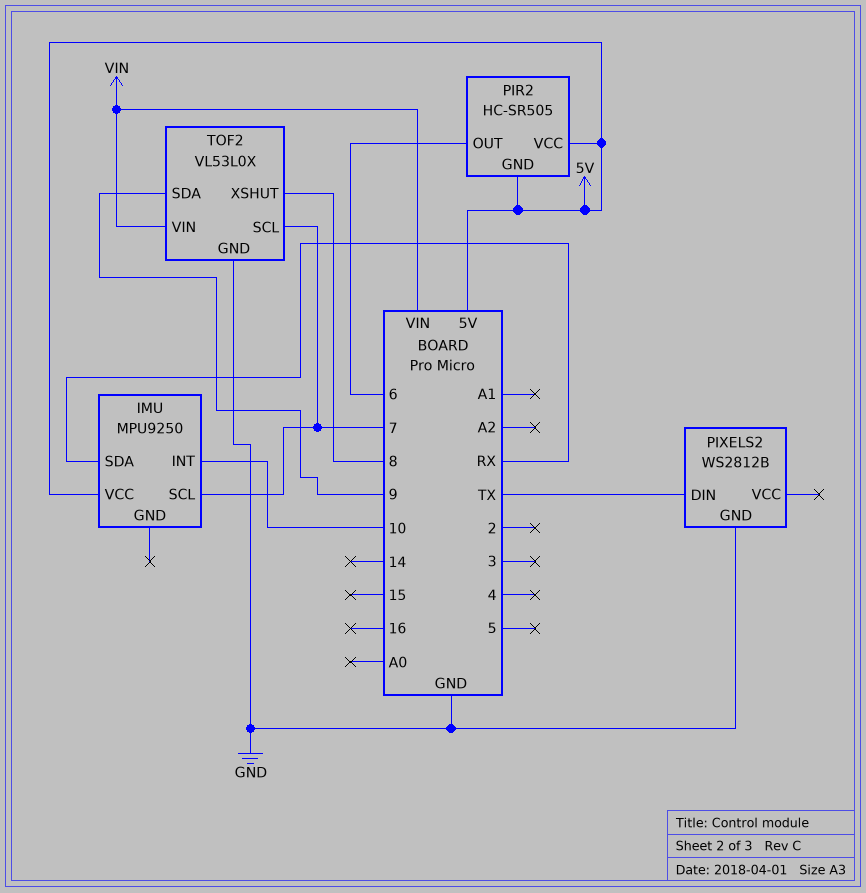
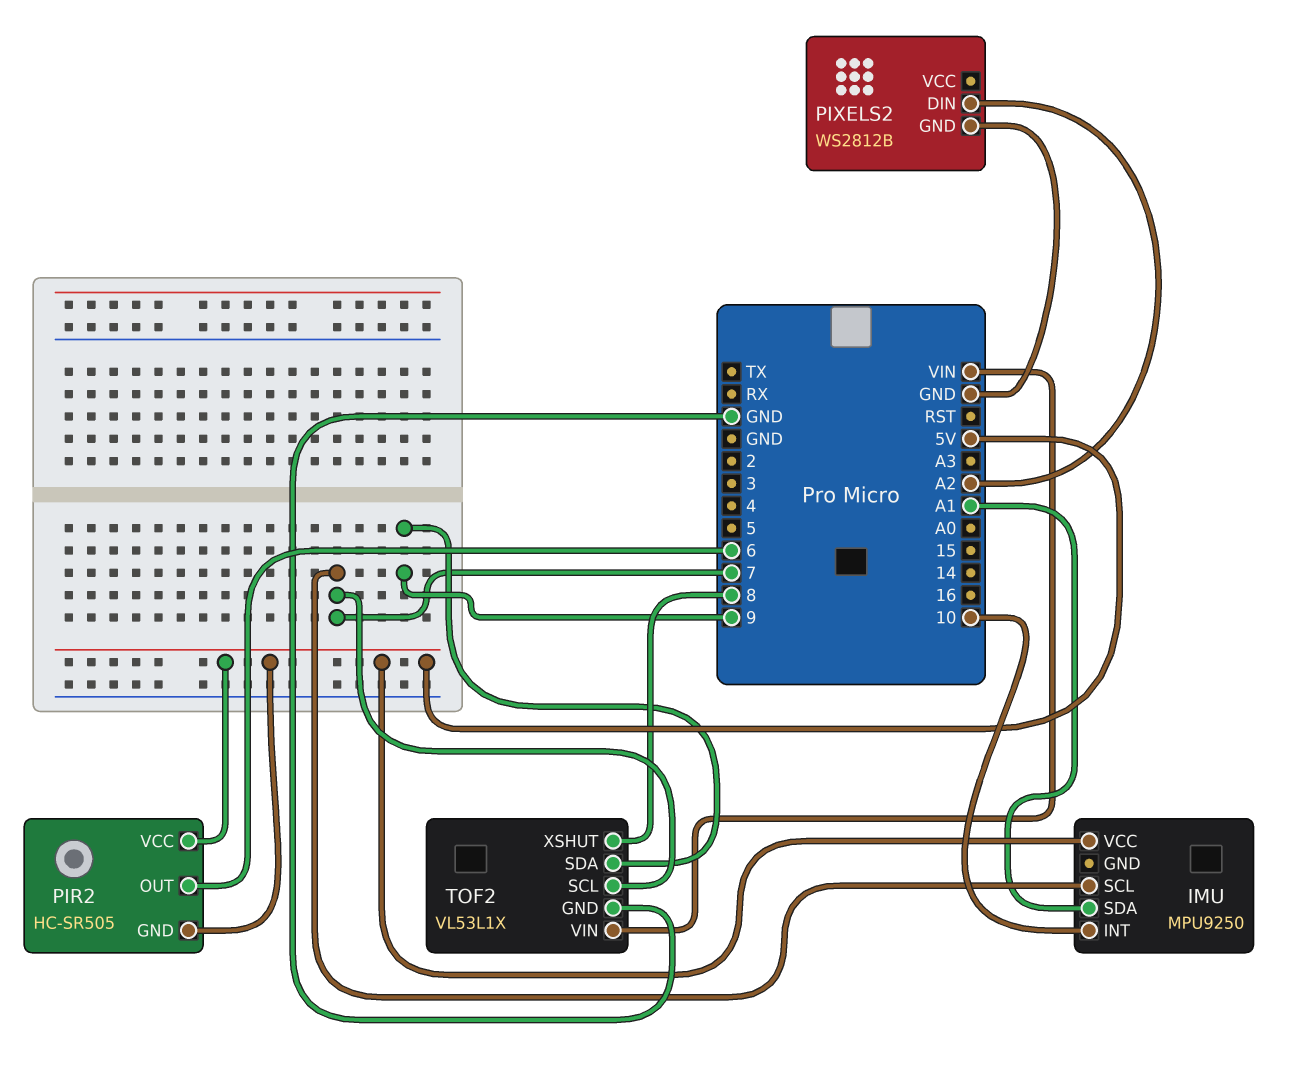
IMU pin SDA: RX -> A1
PIXELS2 pin DIN: TX -> A2
TOF2: VL53L0X -> VL53L1X

